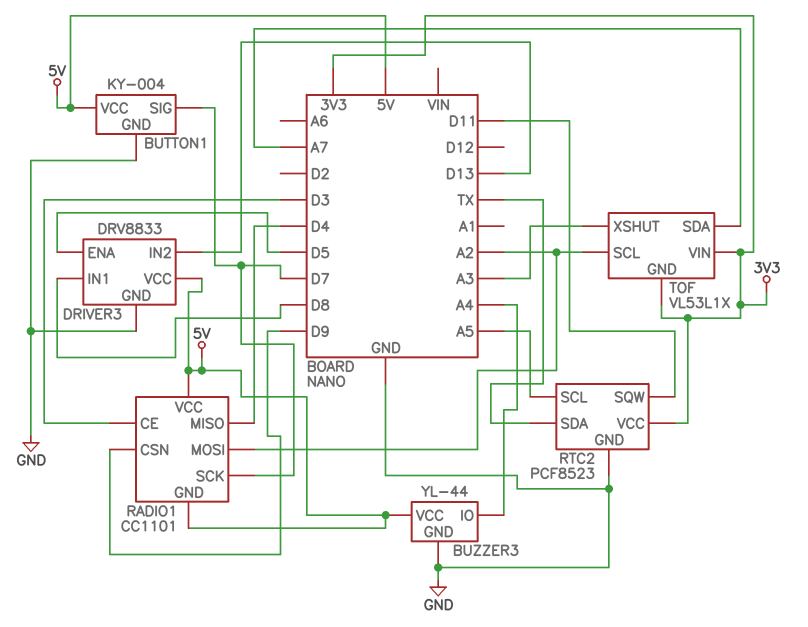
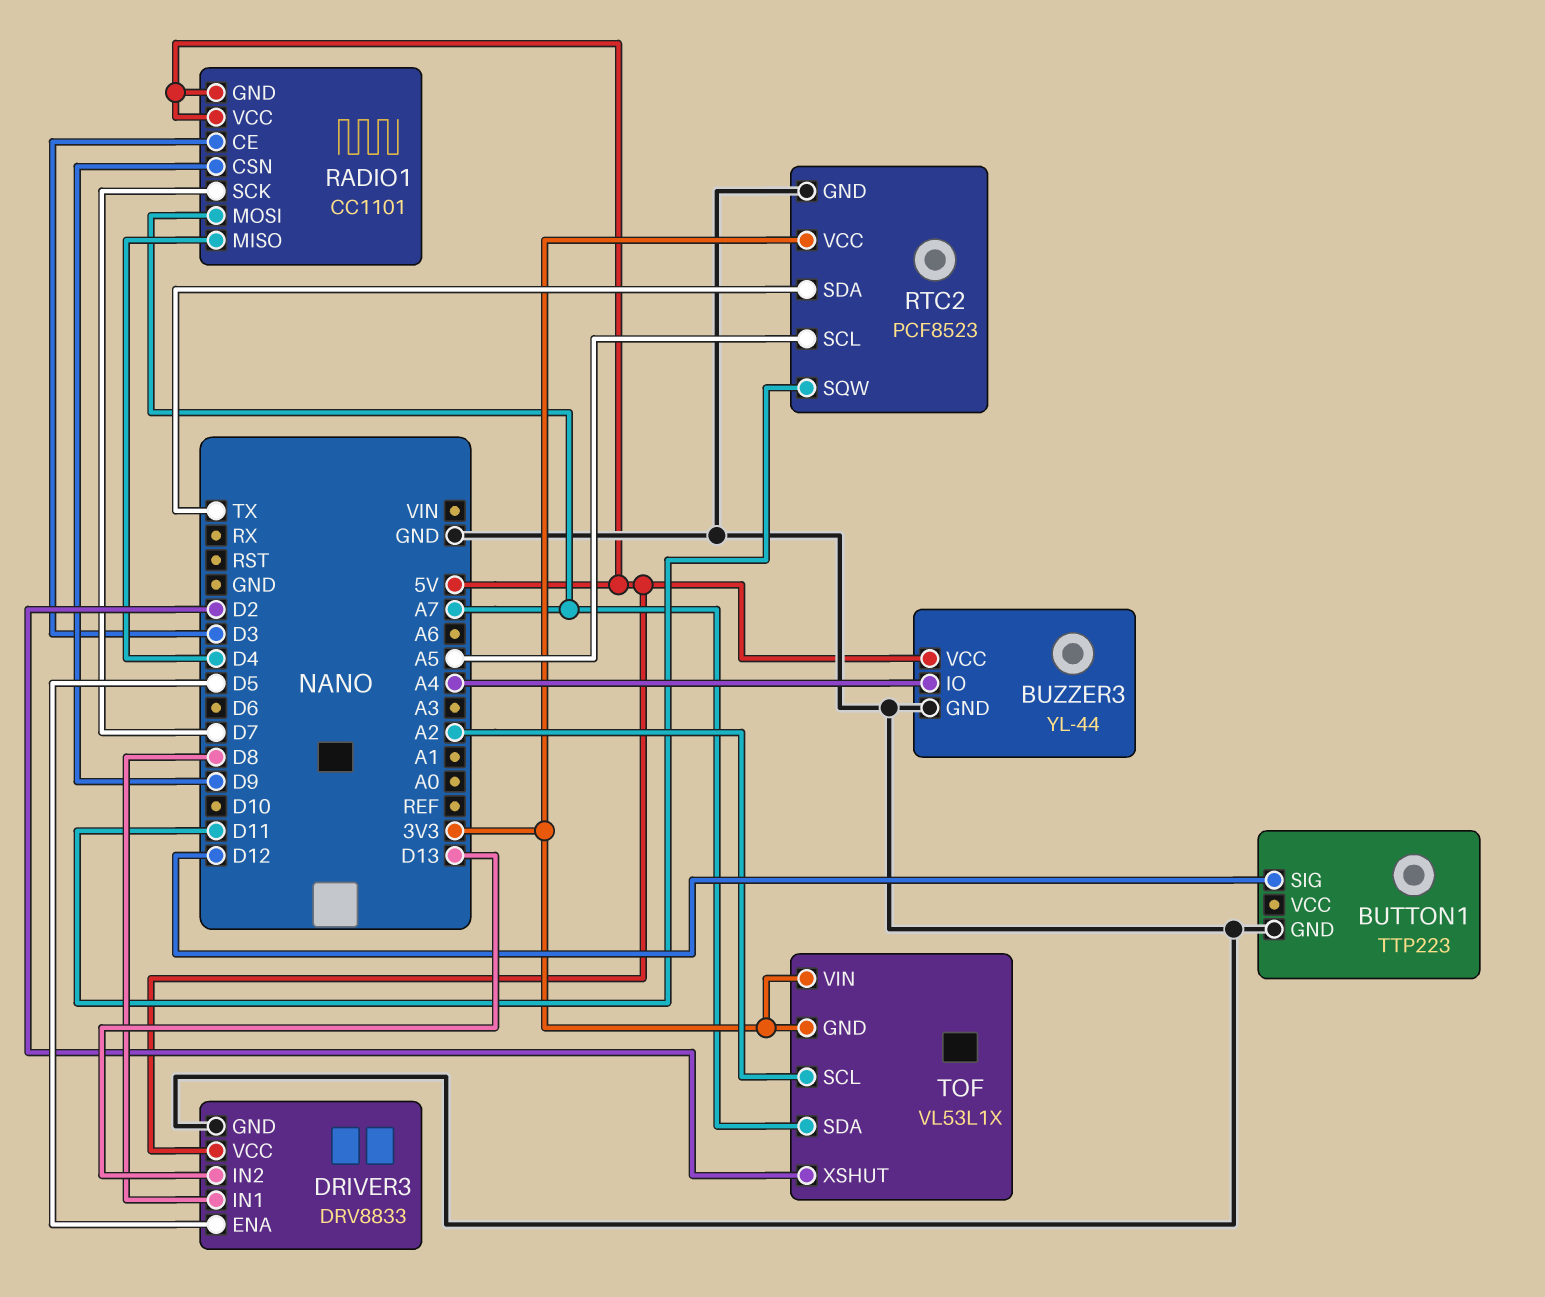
BUTTON1: KY-004 -> TTP223
BUTTON1 pin SIG: D7 -> D12
BUTTON1 pin VCC: 5V -> none
RADIO1 pin MOSI: A2 -> A7
TOF pin XSHUT: A3 -> D2

